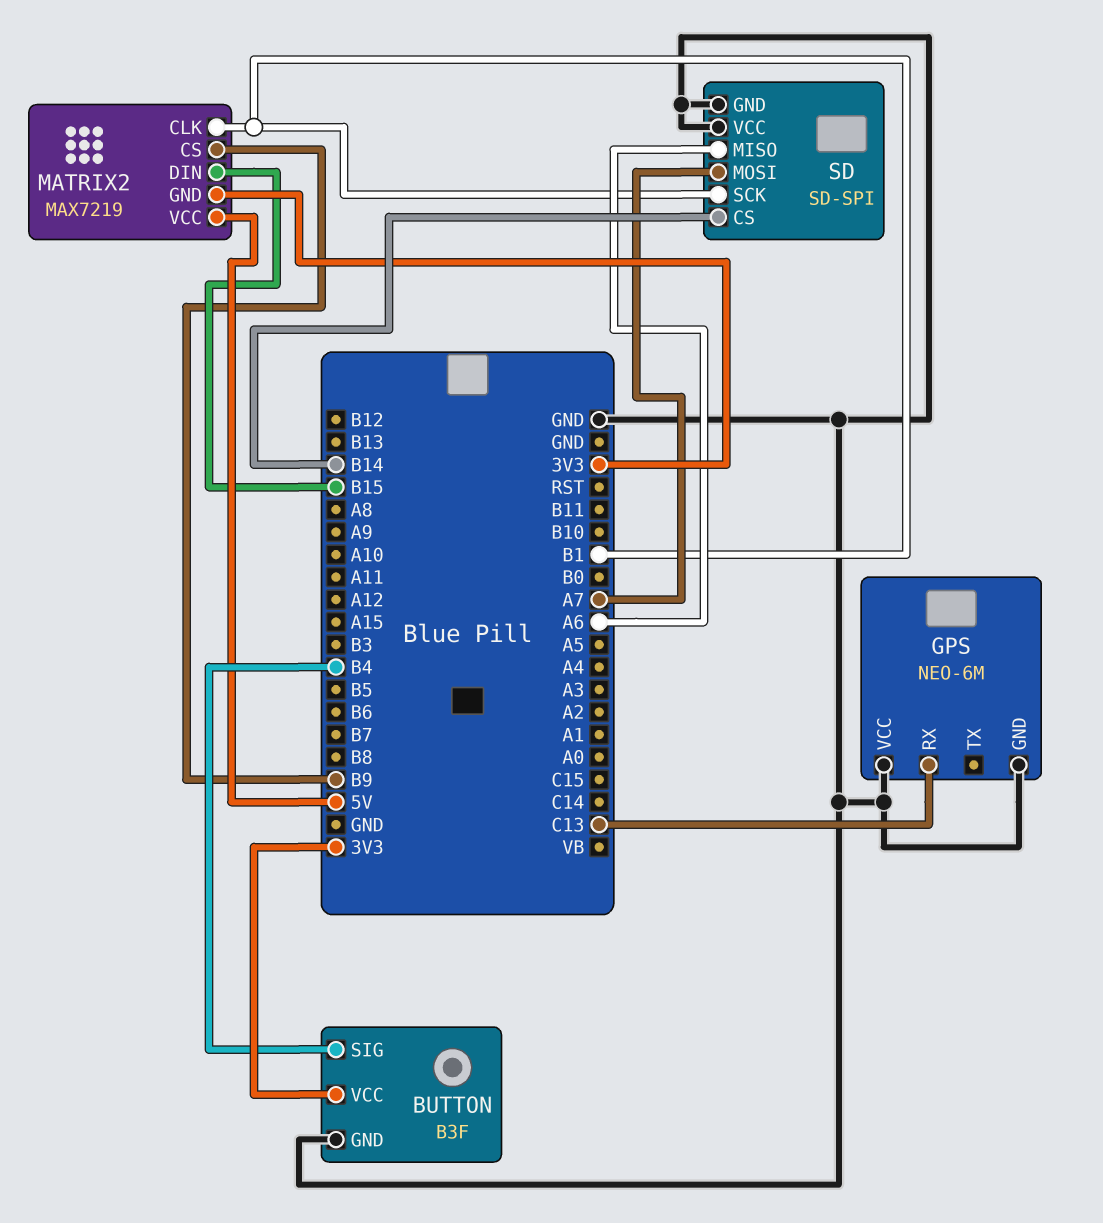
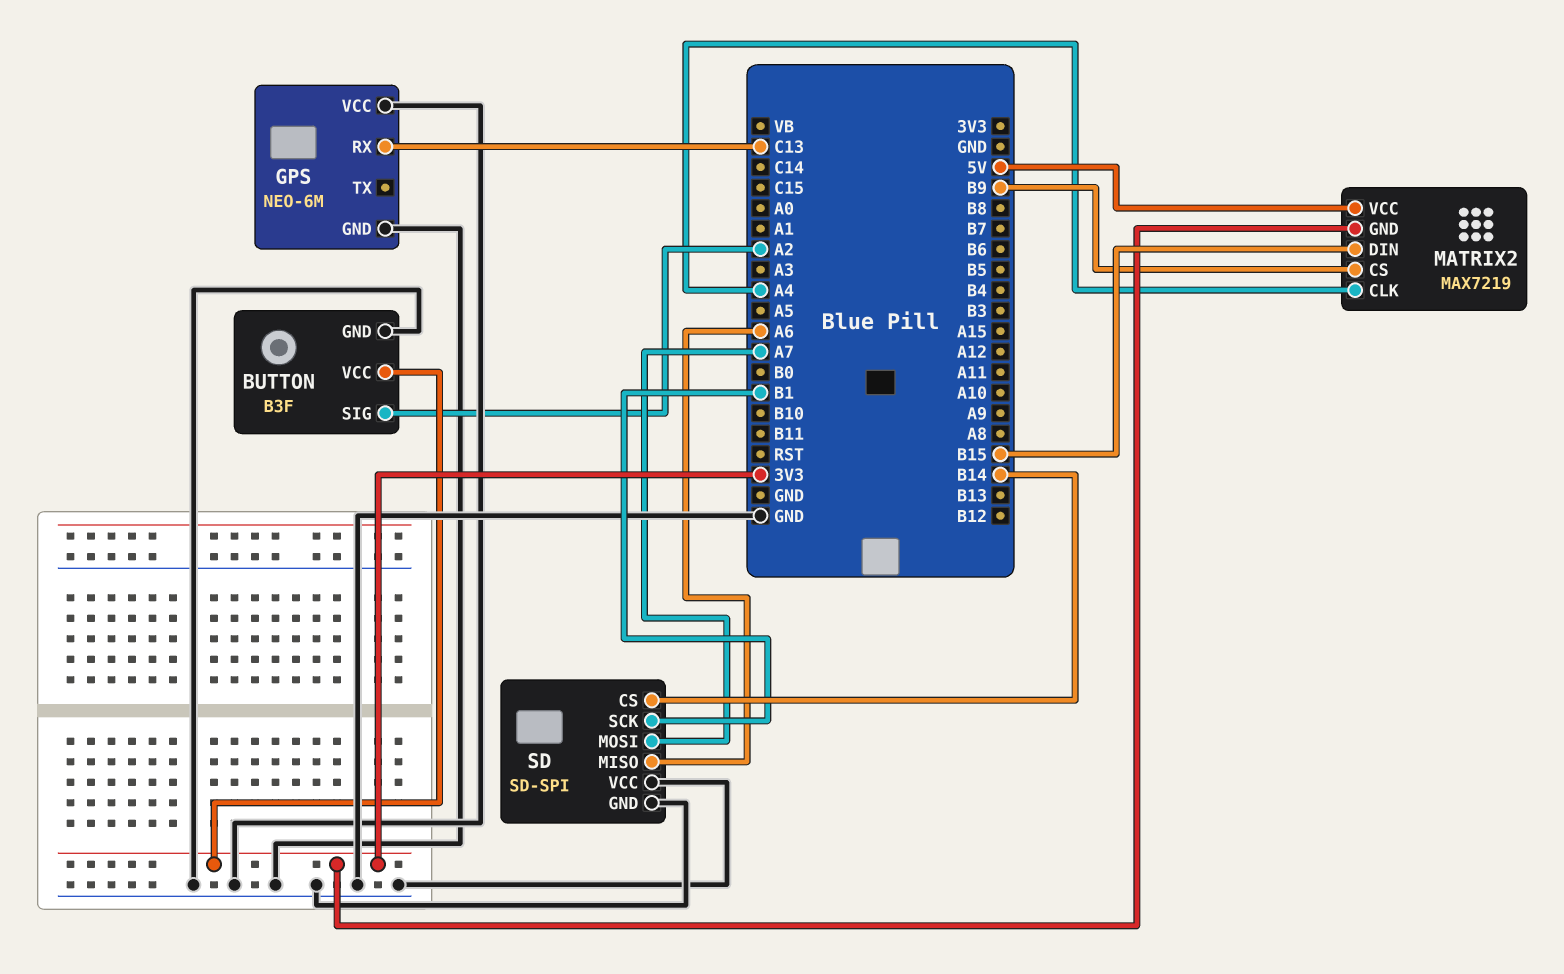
BUTTON pin SIG: B4 -> A2
MATRIX2 pin CLK: B1 -> A4

